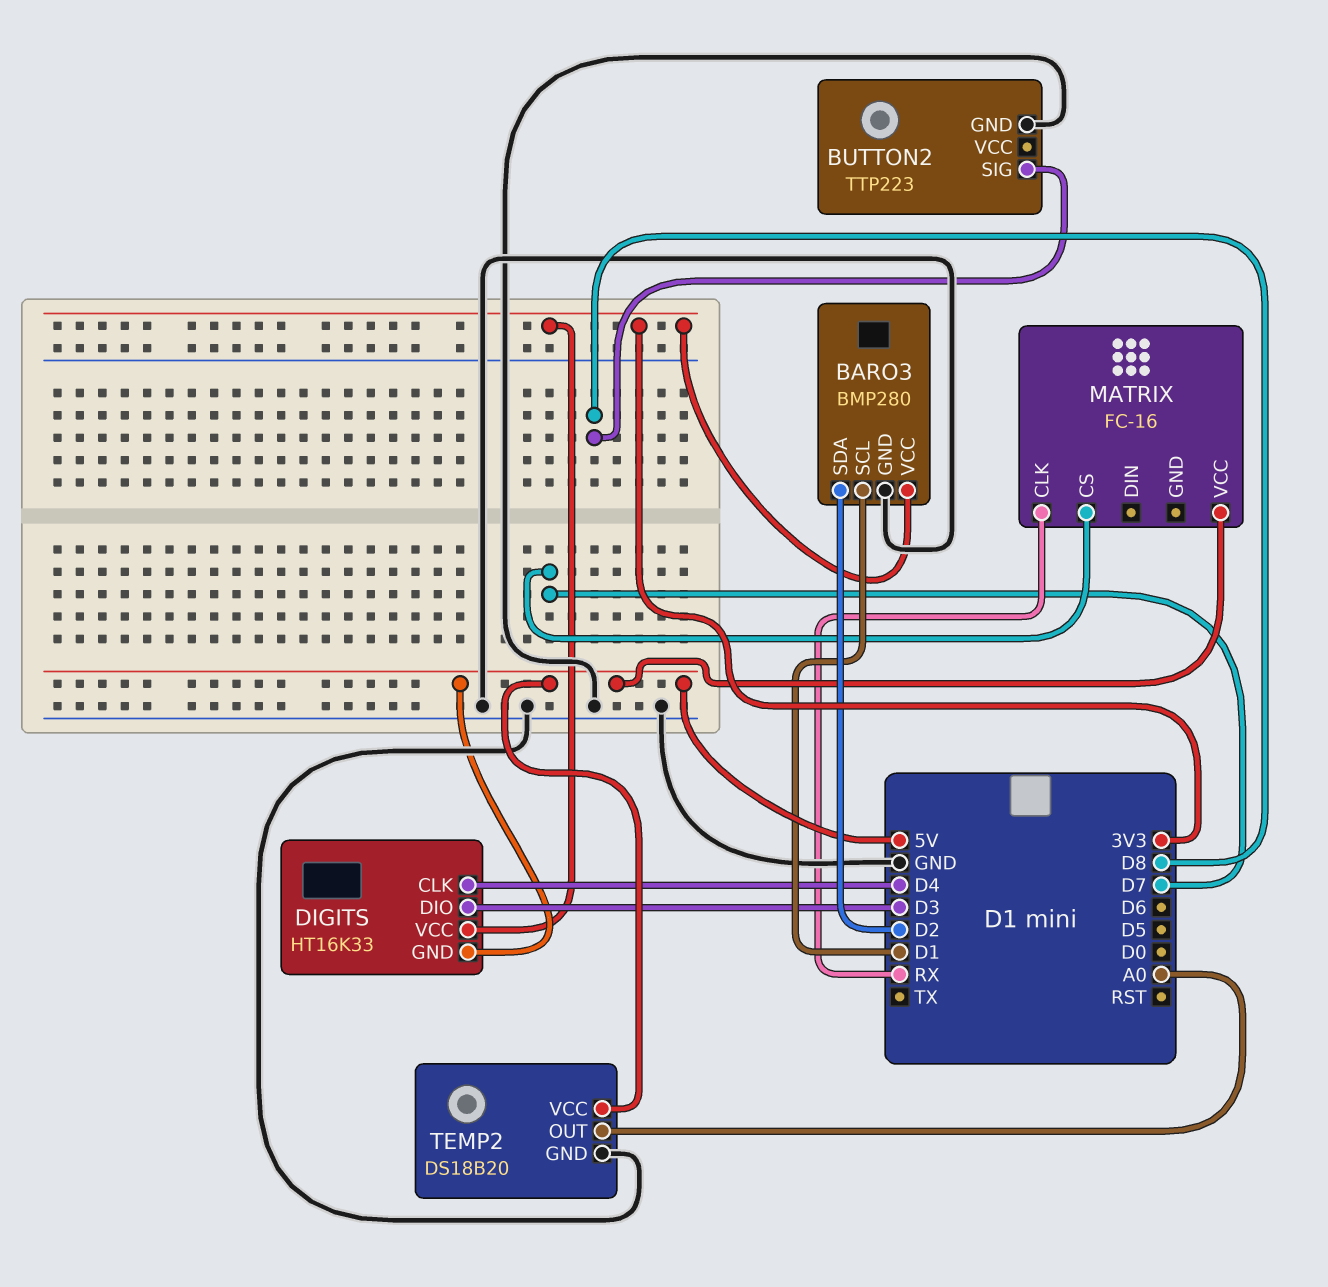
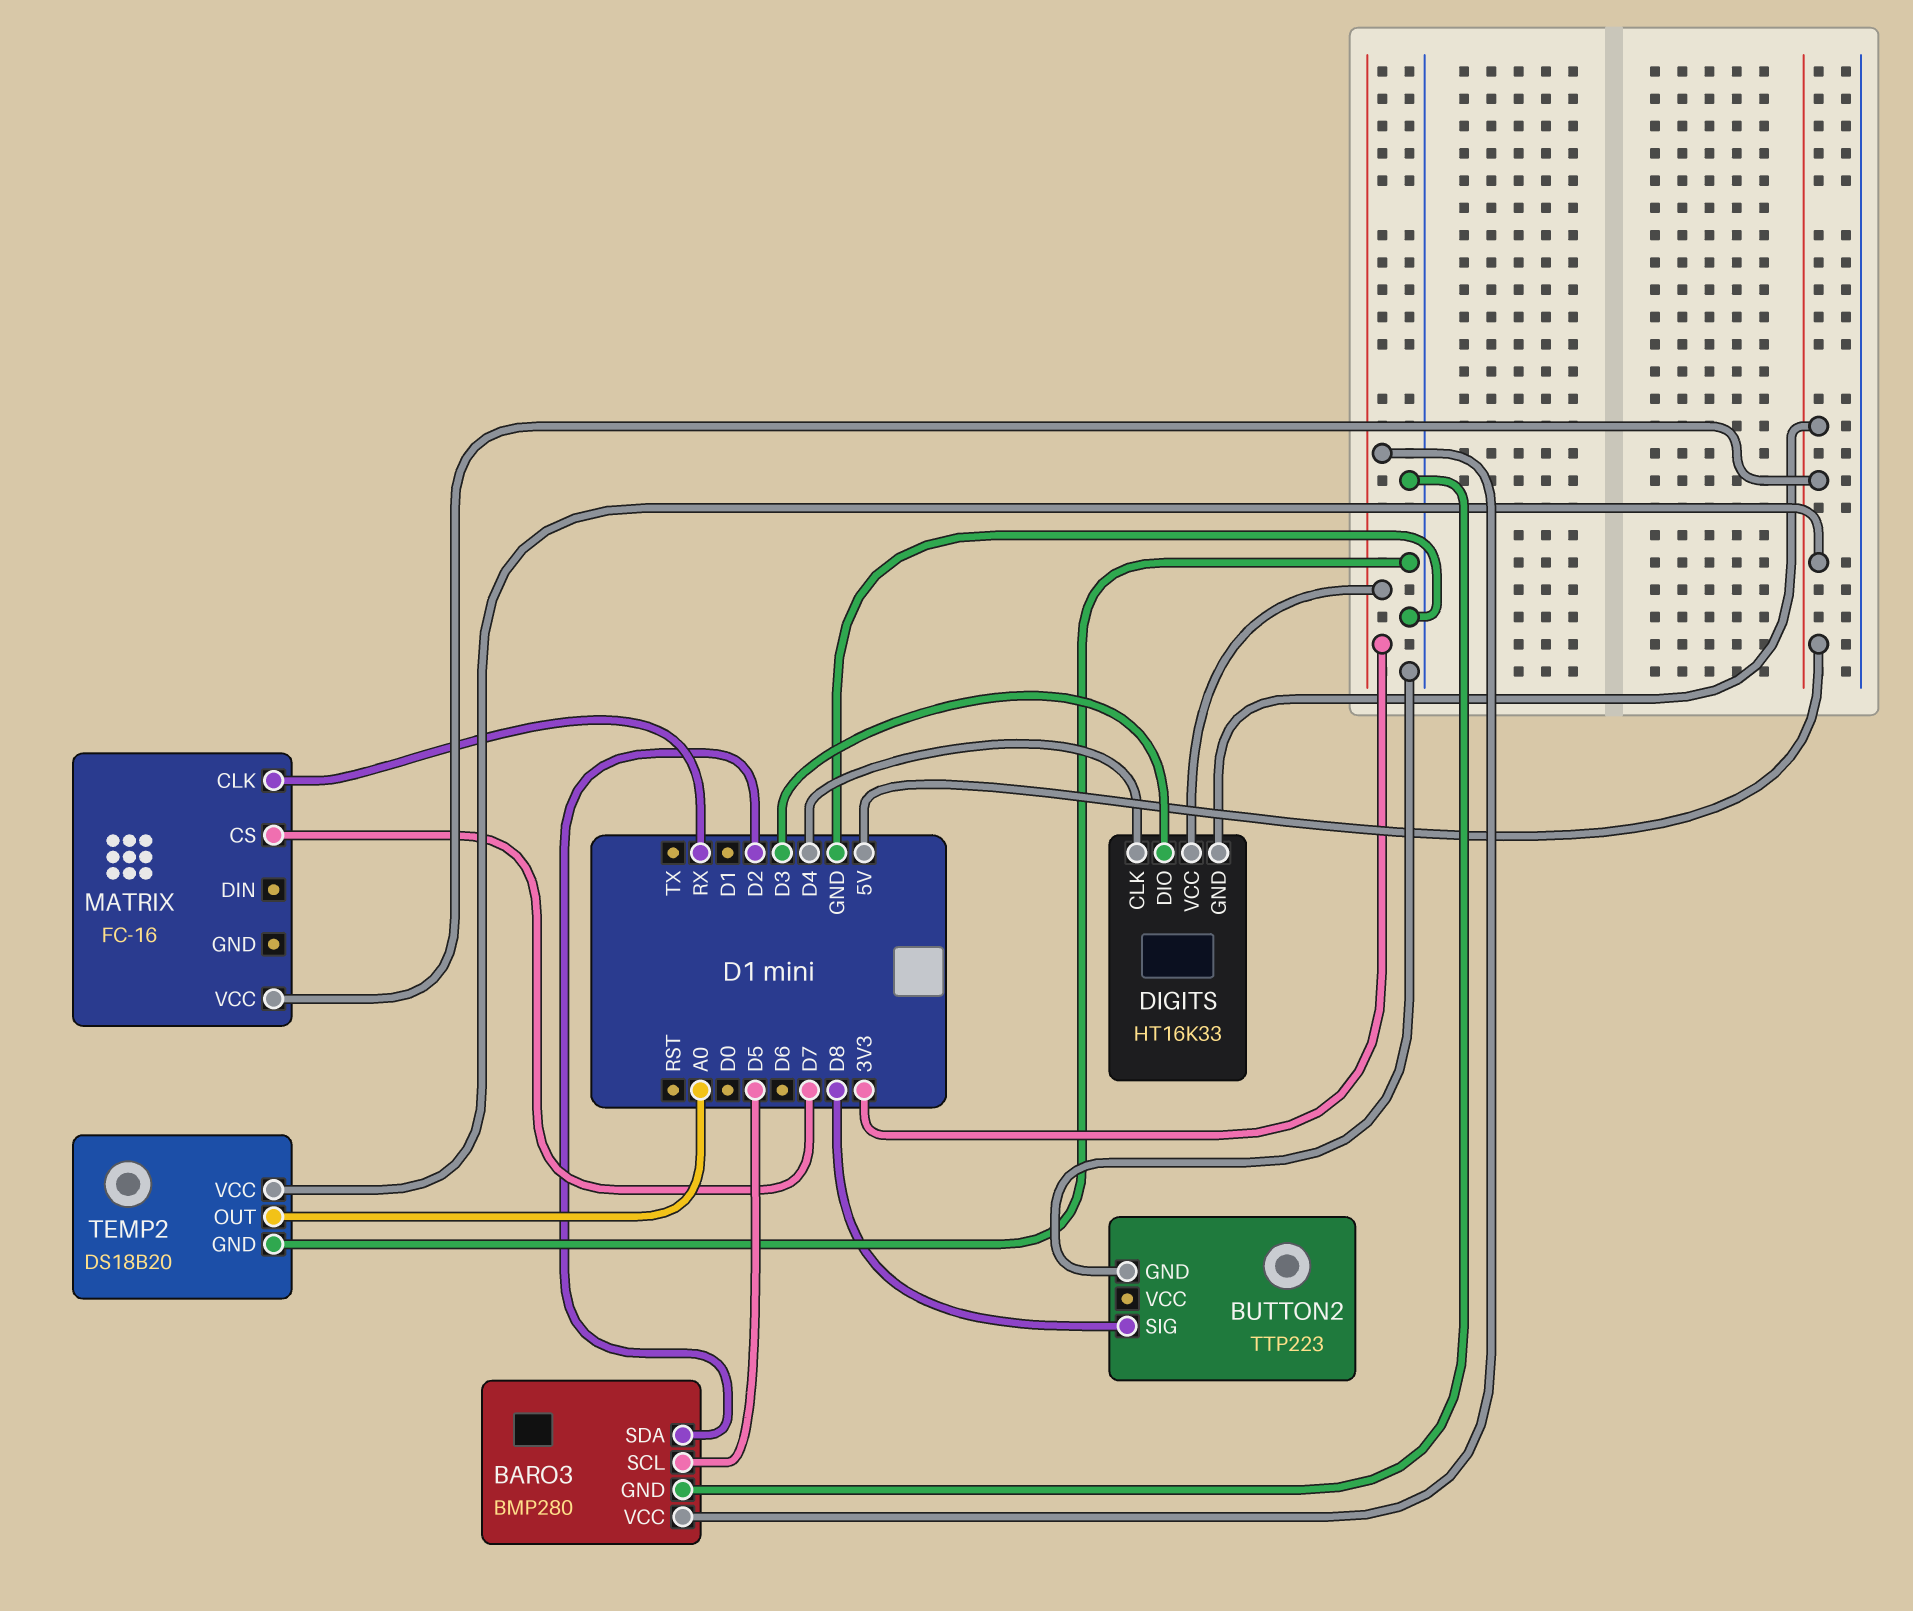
BARO3 pin SCL: D1 -> D5

